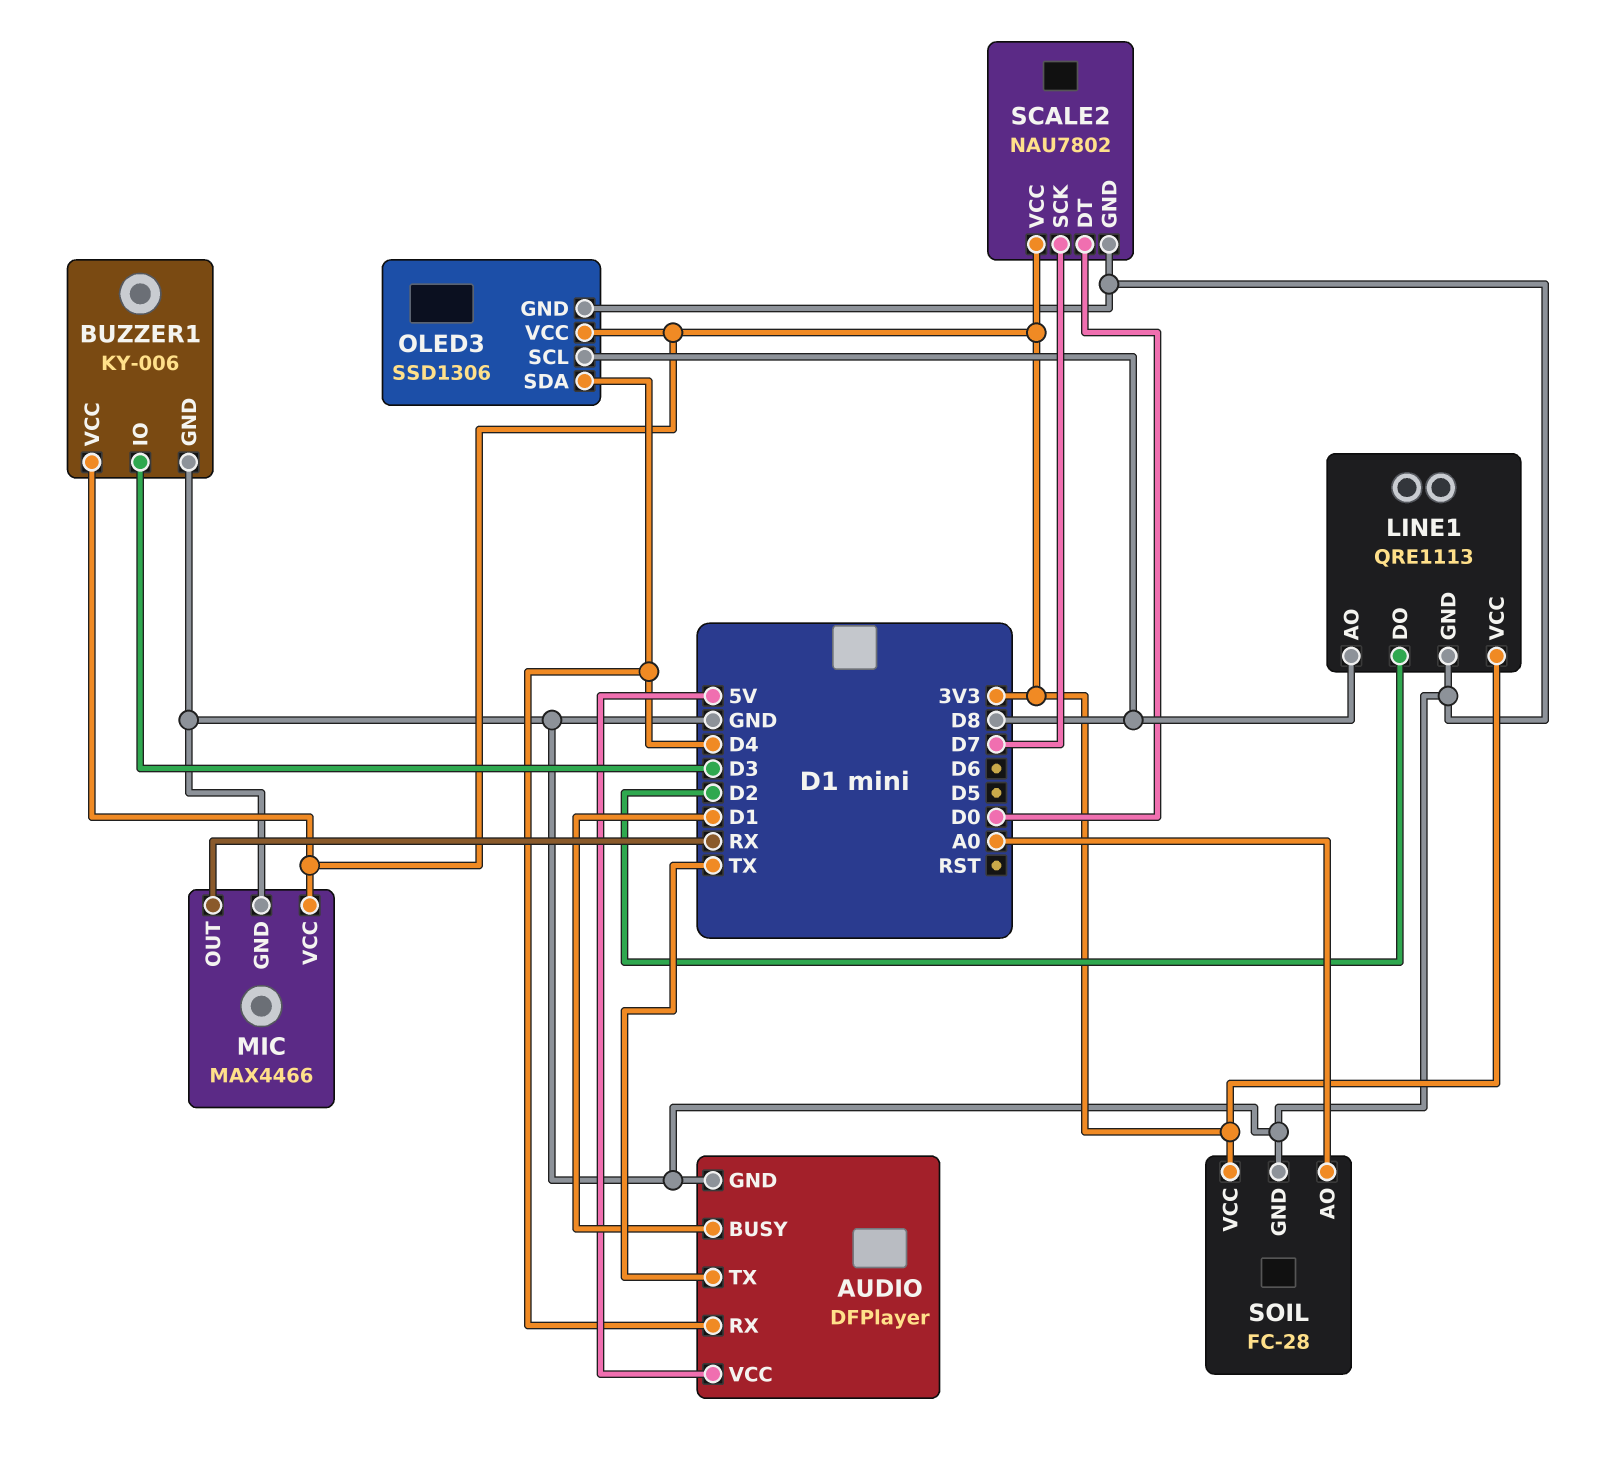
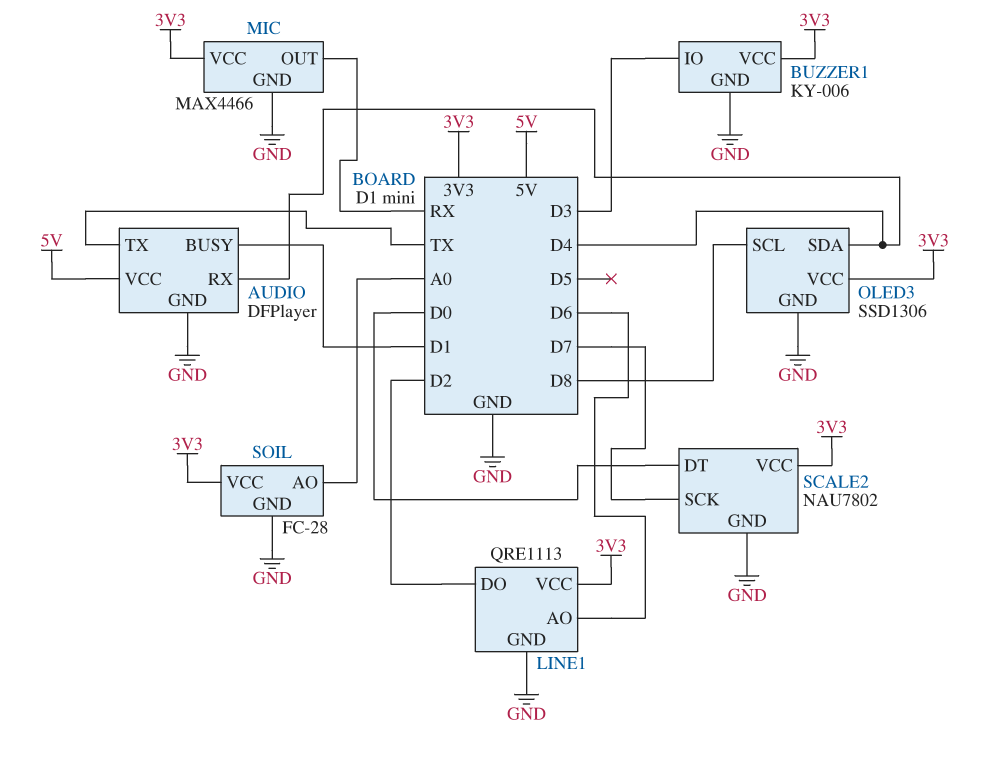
LINE1 pin AO: D8 -> D6

